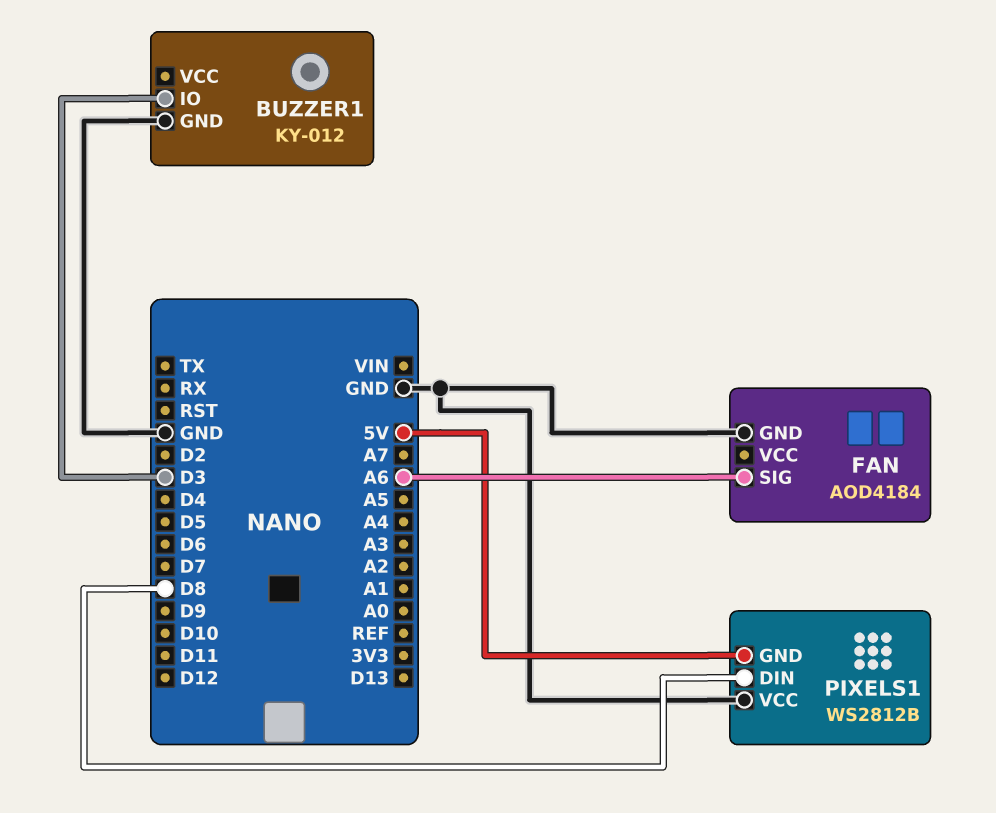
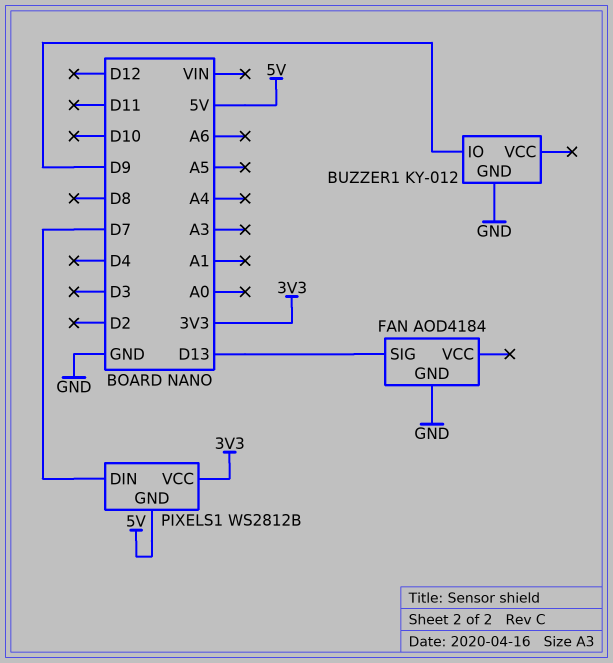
BUZZER1 pin IO: D3 -> D9
FAN pin SIG: A6 -> D13
PIXELS1 pin DIN: D8 -> D7
PIXELS1 pin VCC: GND -> 3V3

